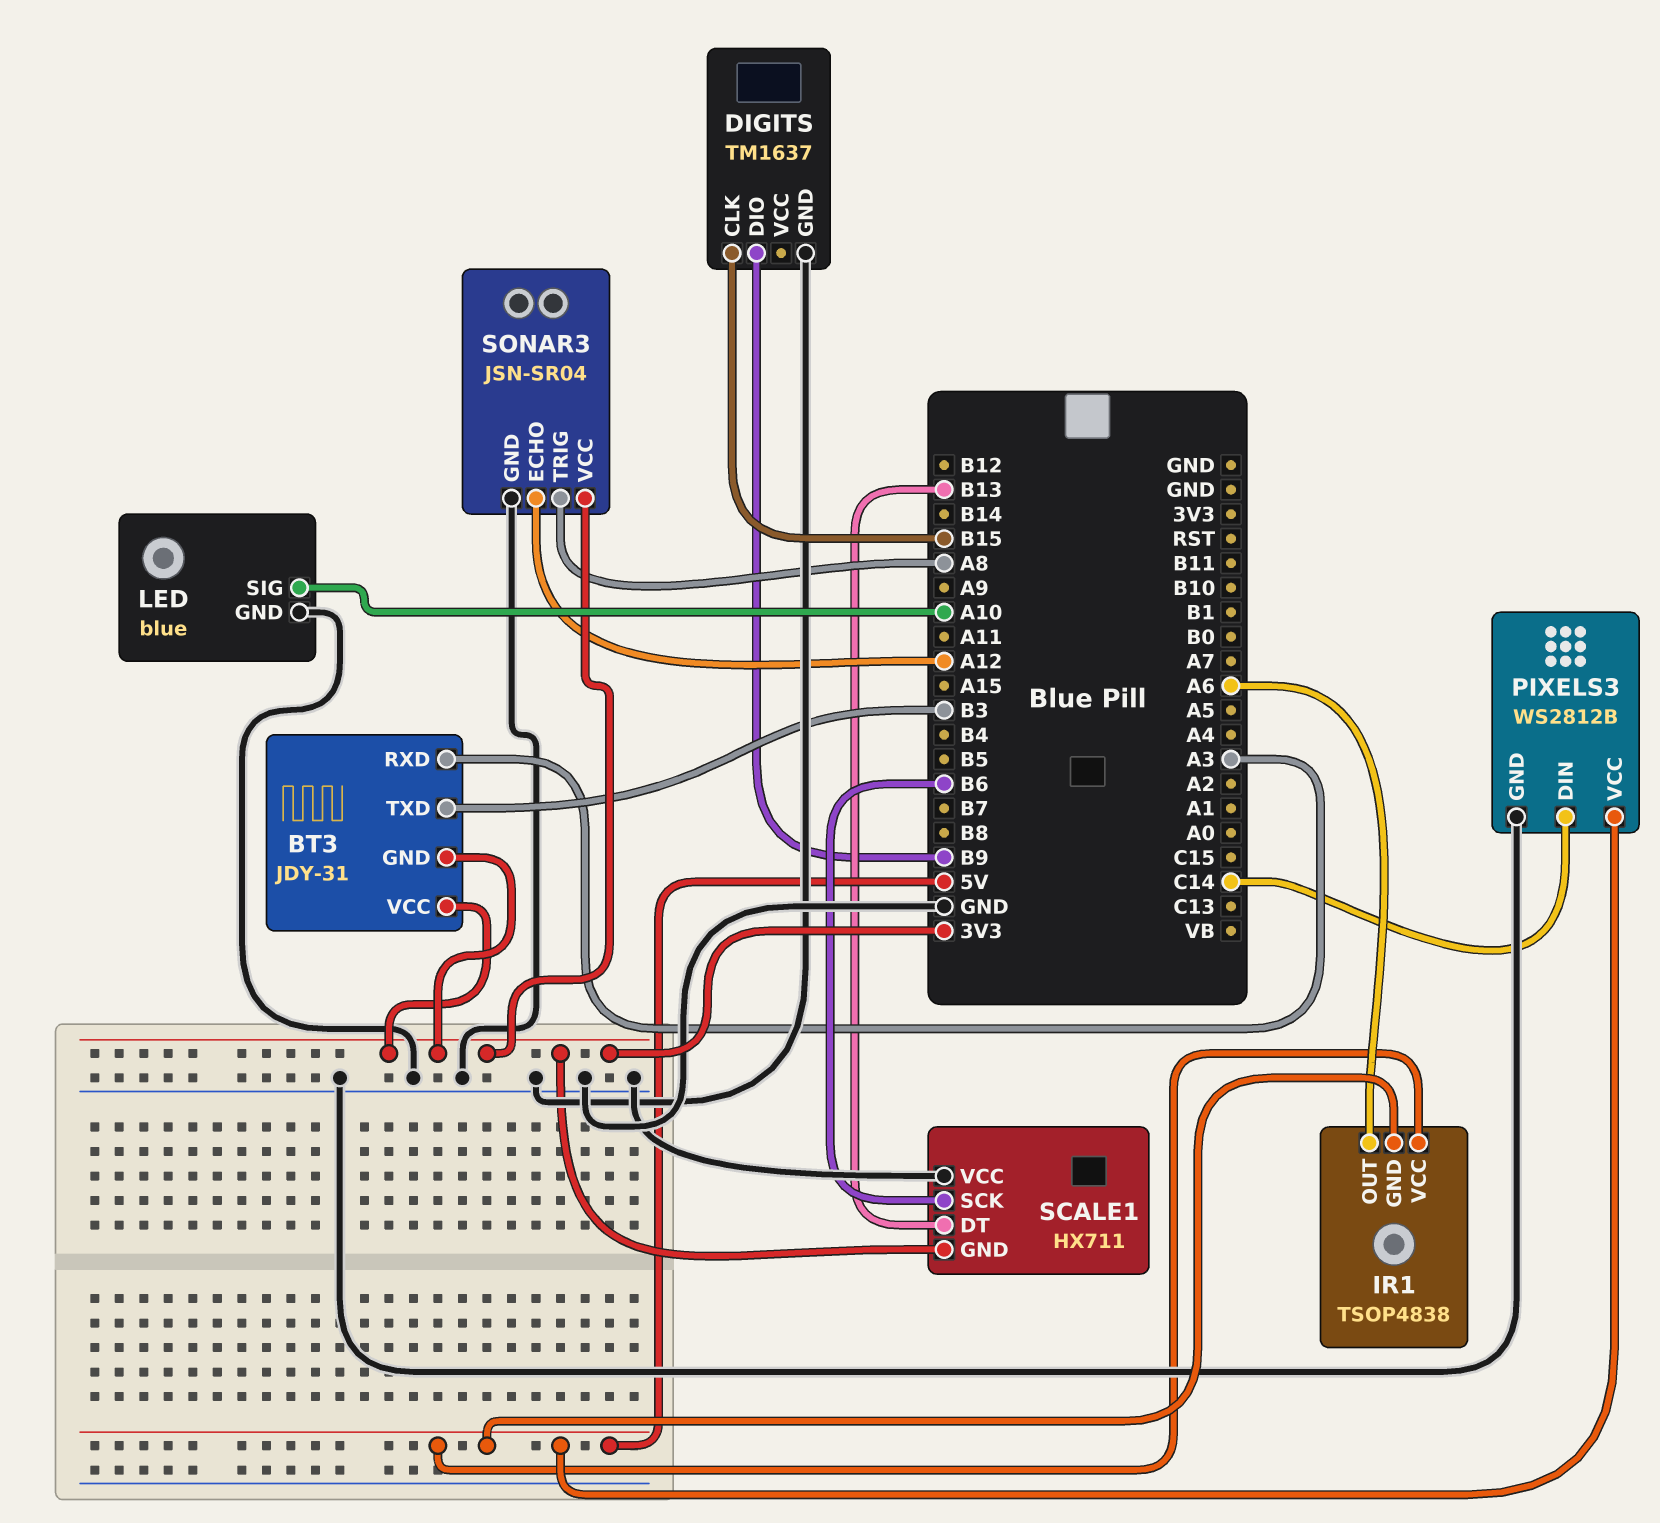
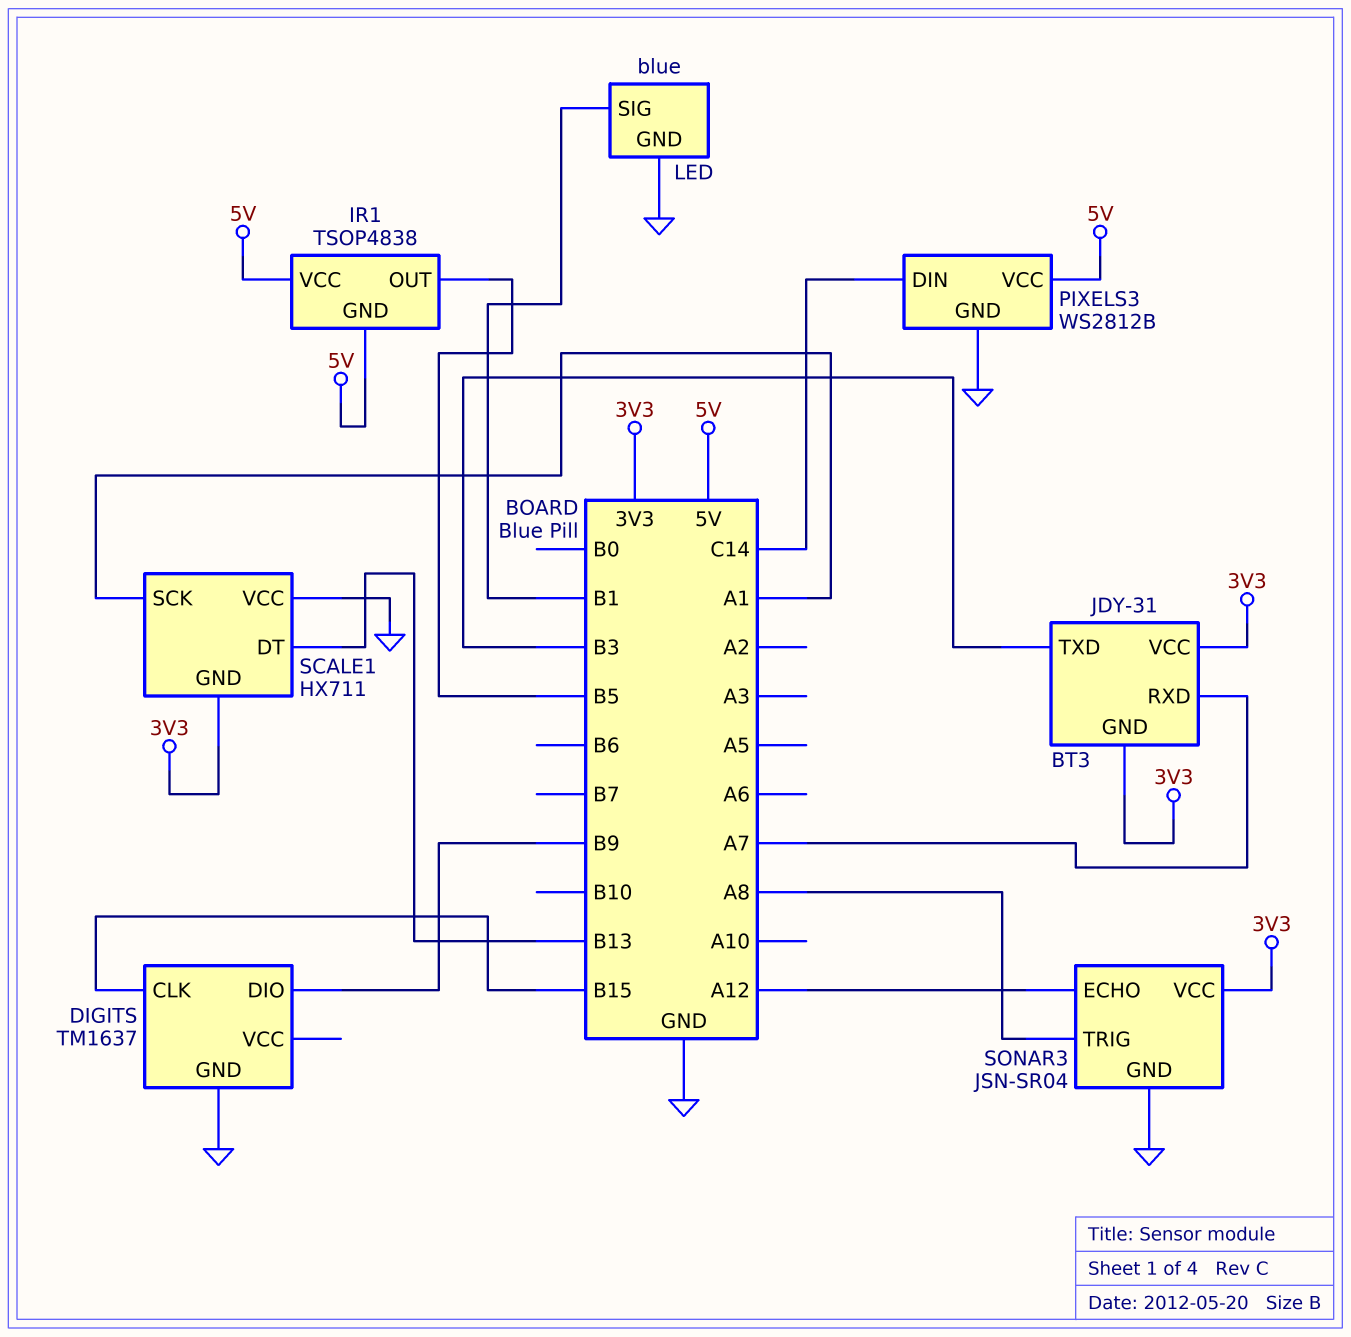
BT3 pin RXD: A3 -> A7
IR1 pin OUT: A6 -> B5
LED pin SIG: A10 -> B1
SCALE1 pin SCK: B6 -> A1

